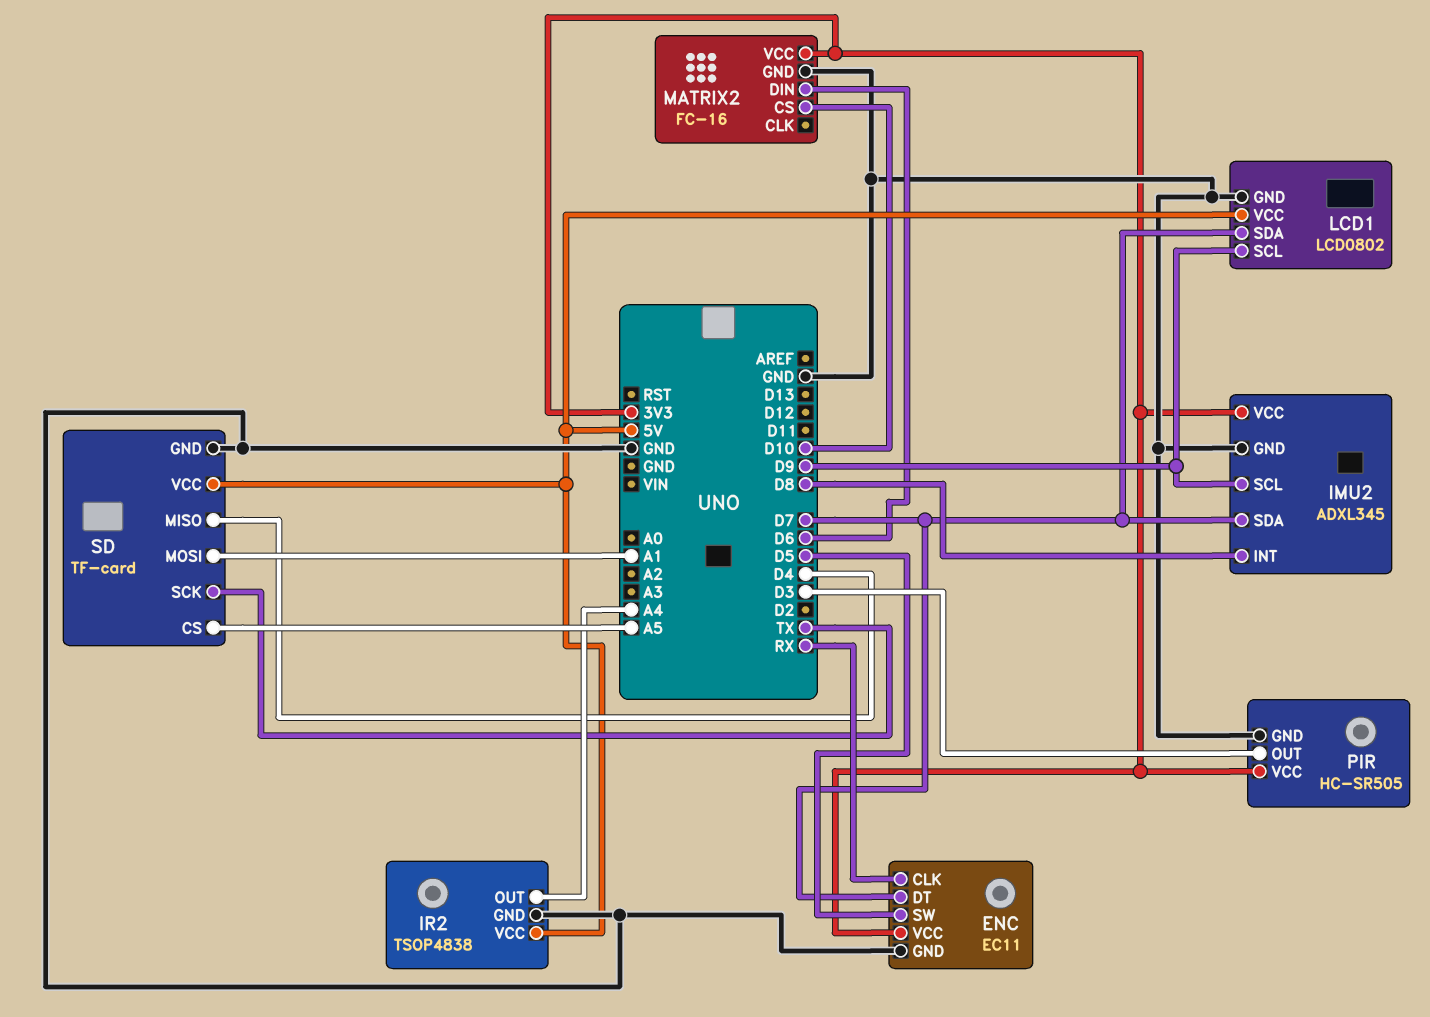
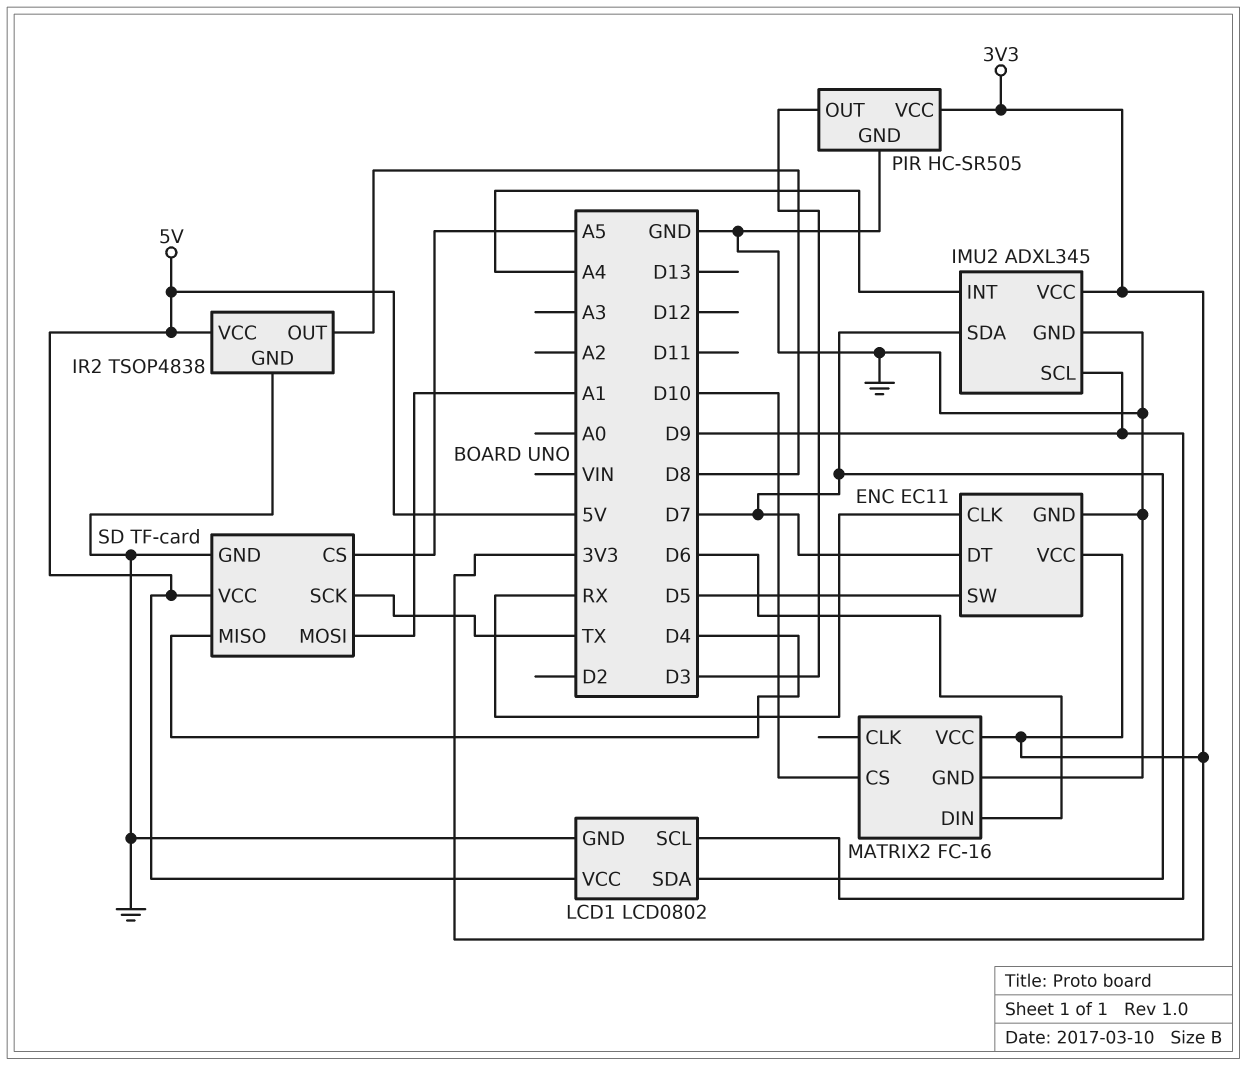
IMU2 pin INT: D8 -> A4
IR2 pin OUT: A4 -> D8

